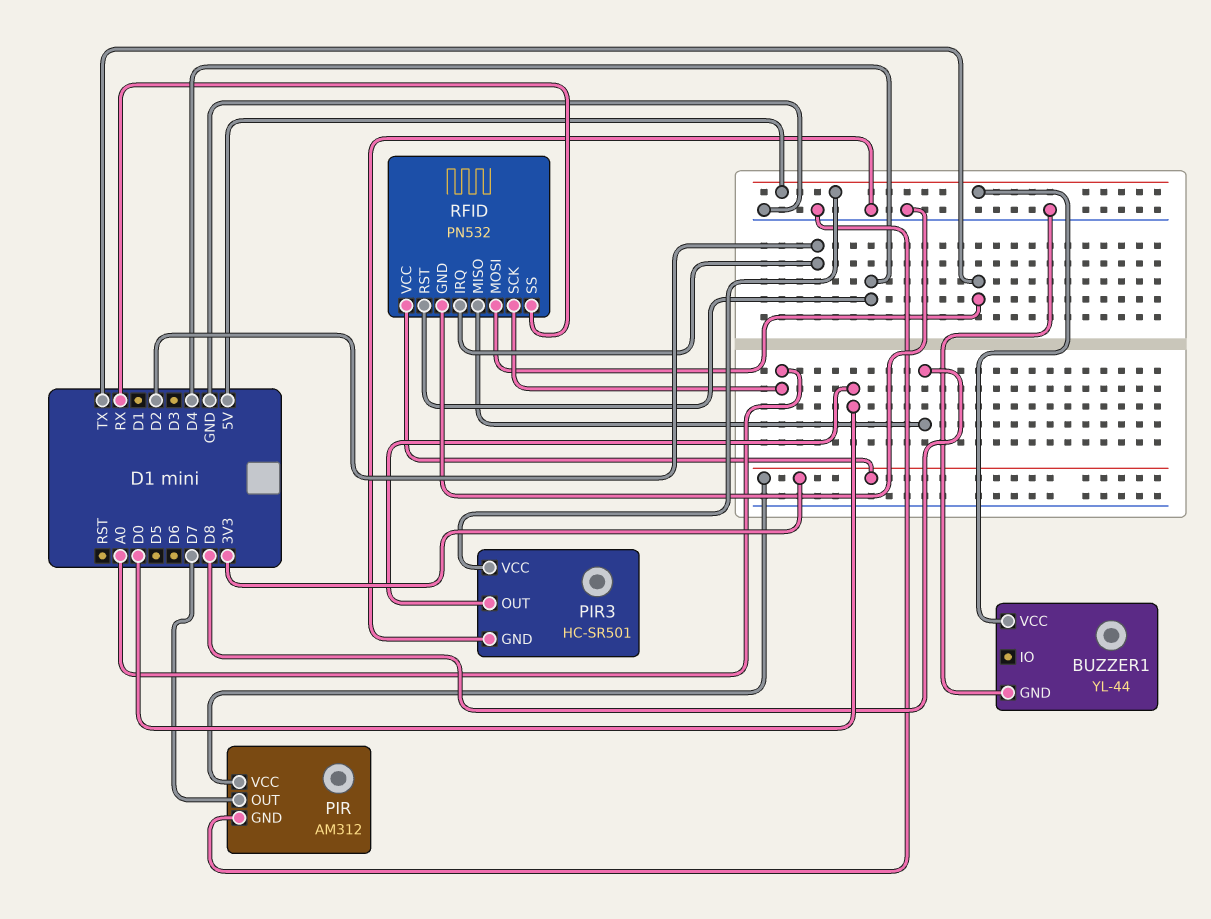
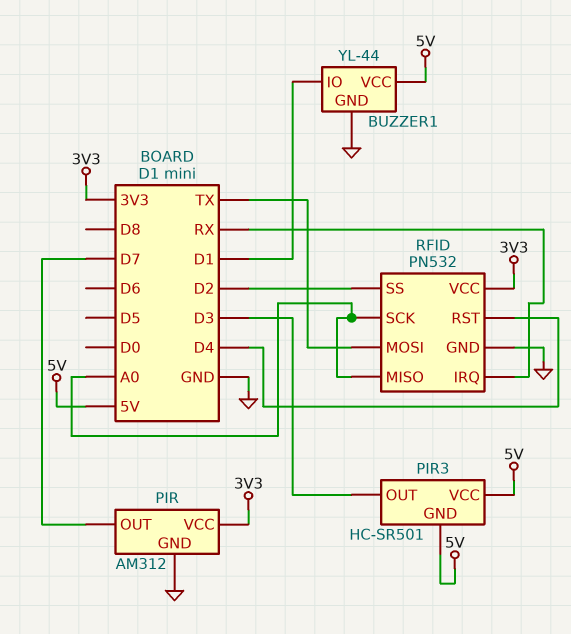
BUZZER1 pin IO: none -> D1
PIR3 pin GND: GND -> 5V
PIR3 pin OUT: D0 -> D3
RFID pin IRQ: D2 -> RX
RFID pin MISO: D8 -> A0
RFID pin SS: RX -> D2

